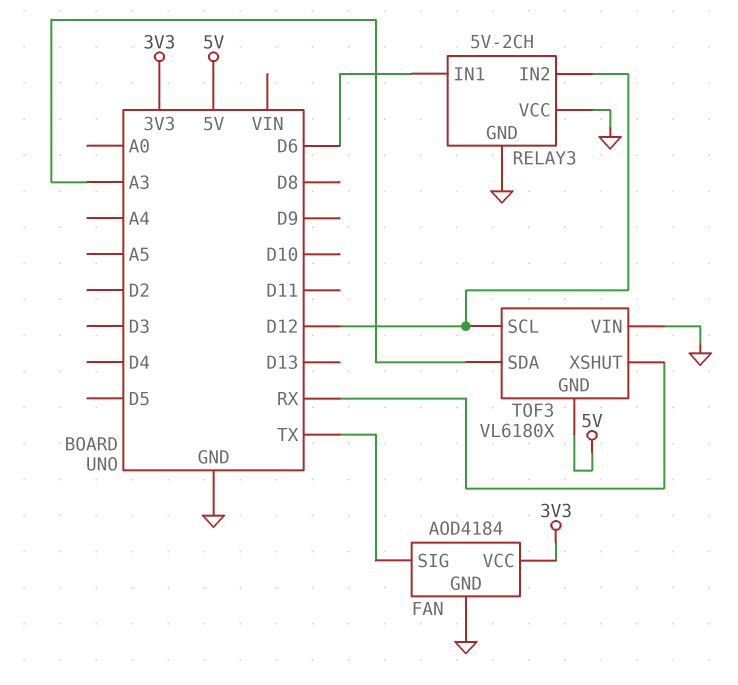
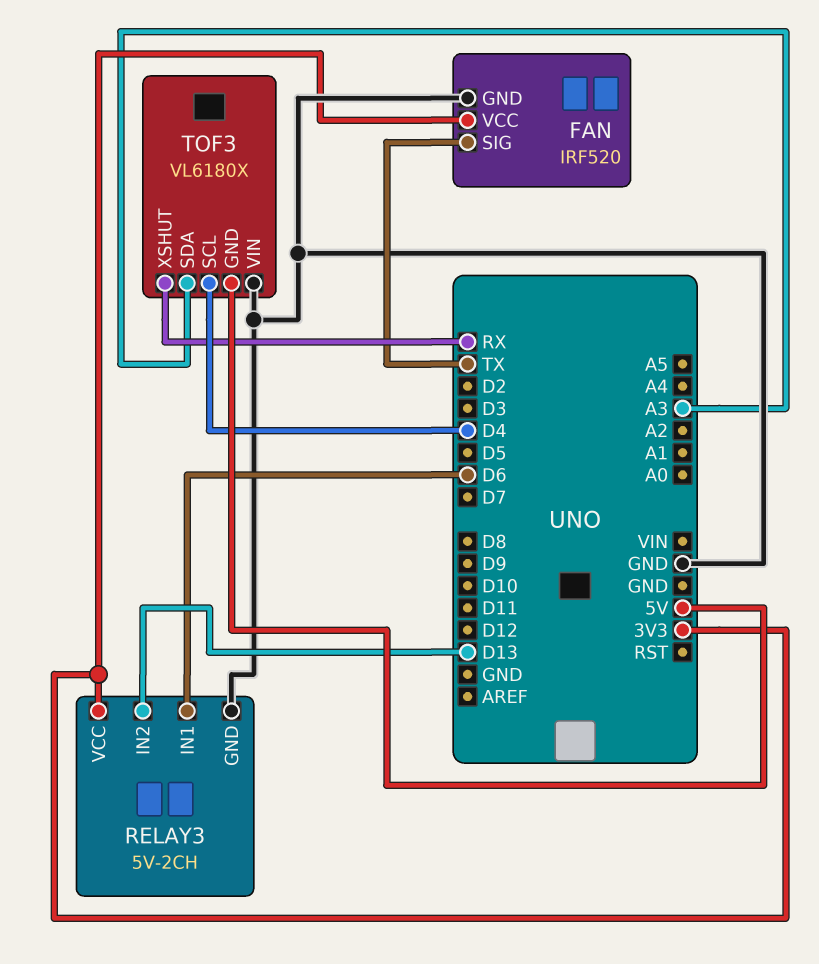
FAN: AOD4184 -> IRF520
RELAY3 pin IN2: D12 -> D13
RELAY3 pin VCC: GND -> 3V3
TOF3 pin SCL: D12 -> D4

